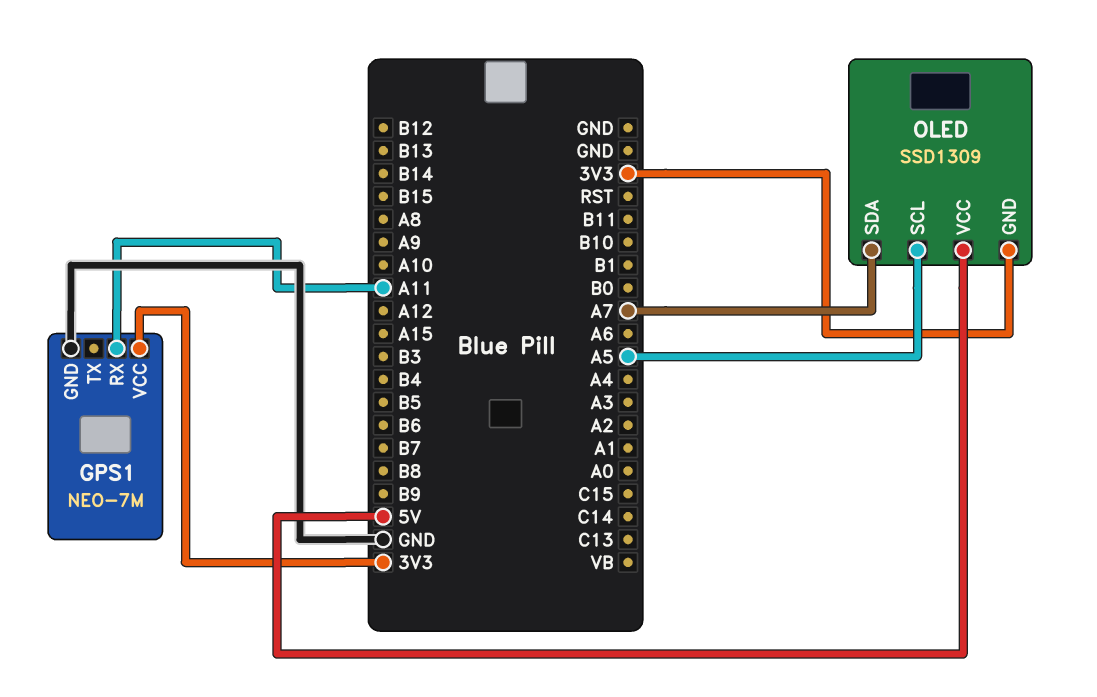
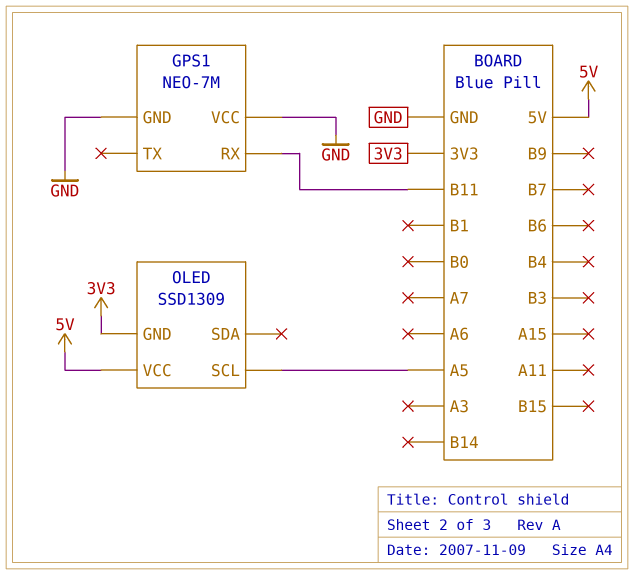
GPS1 pin RX: A11 -> B11
GPS1 pin VCC: 3V3 -> GND
OLED pin SDA: A7 -> none

